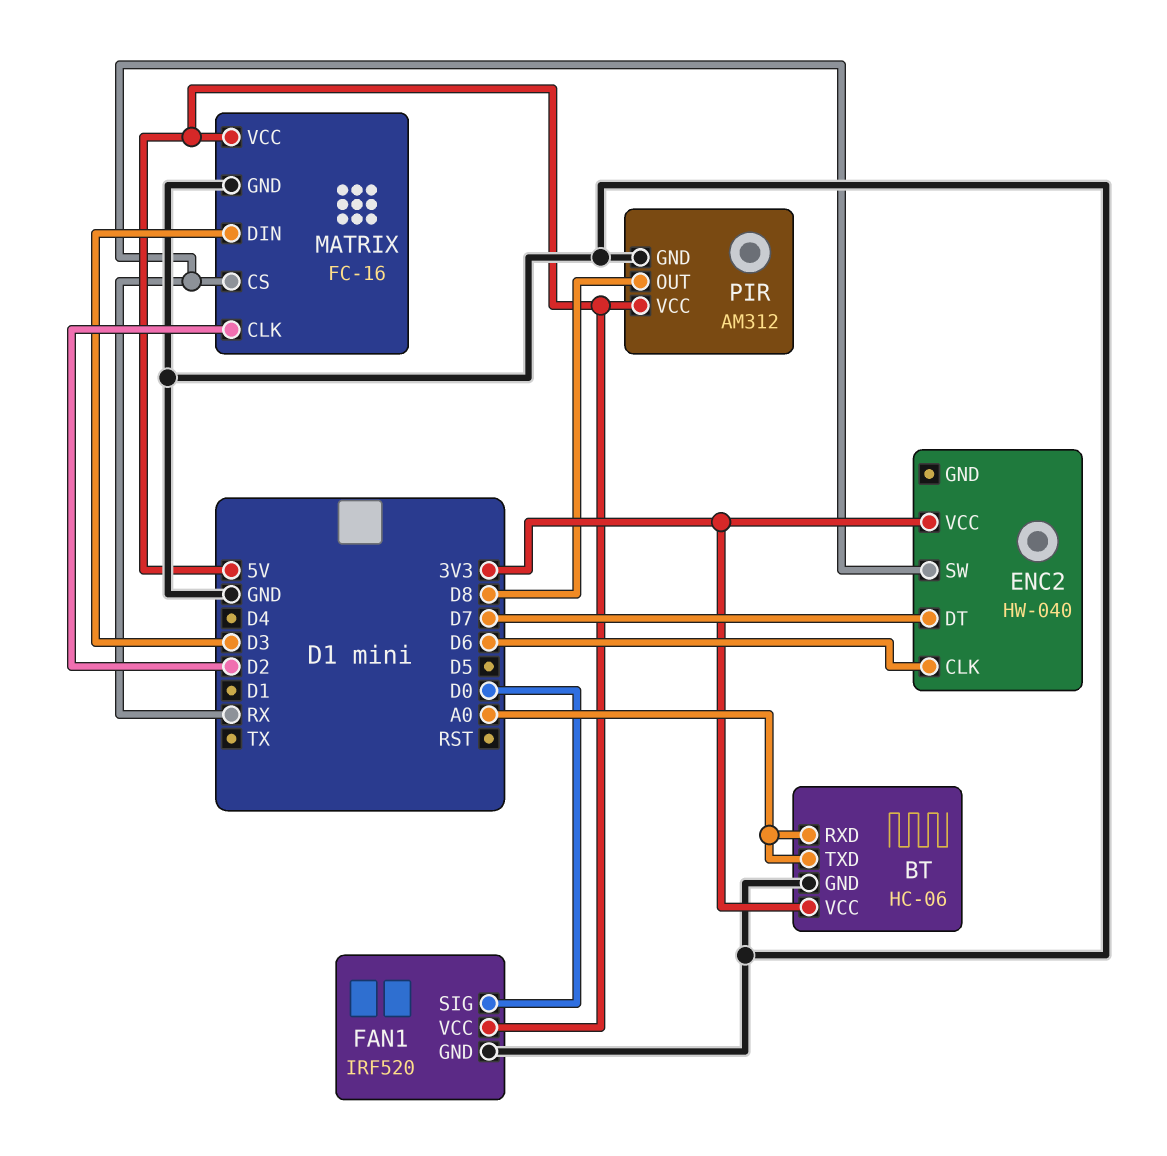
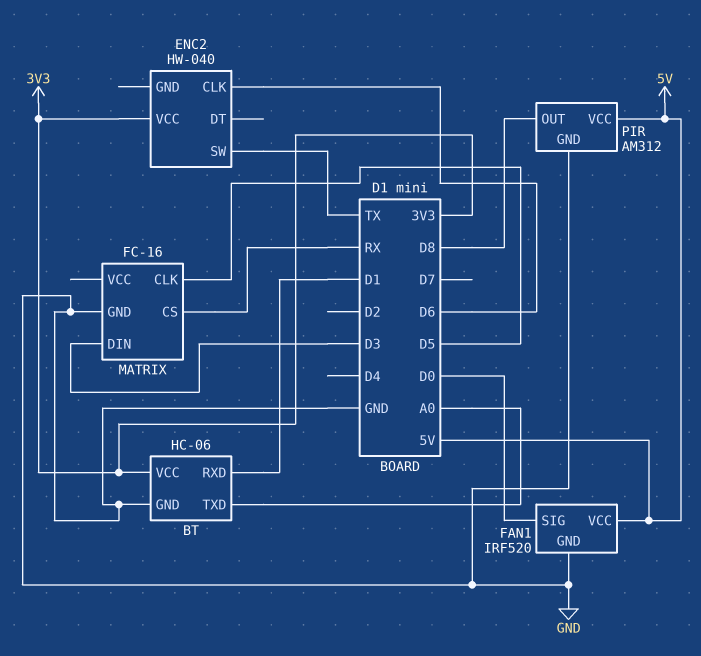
BT pin RXD: A0 -> D1
ENC2 pin DT: D7 -> none
ENC2 pin SW: RX -> TX
MATRIX pin CLK: D2 -> D5
MATRIX pin VCC: 5V -> none

